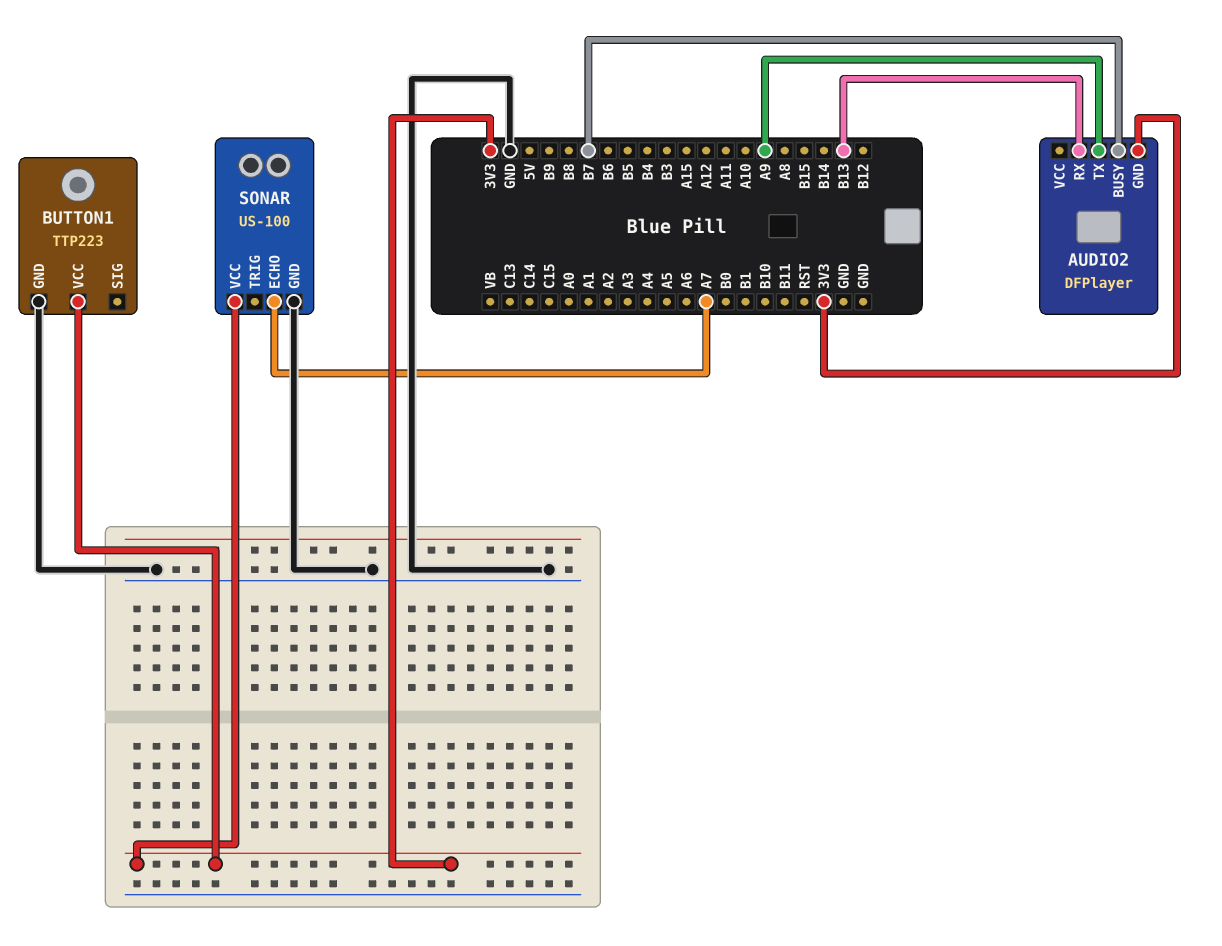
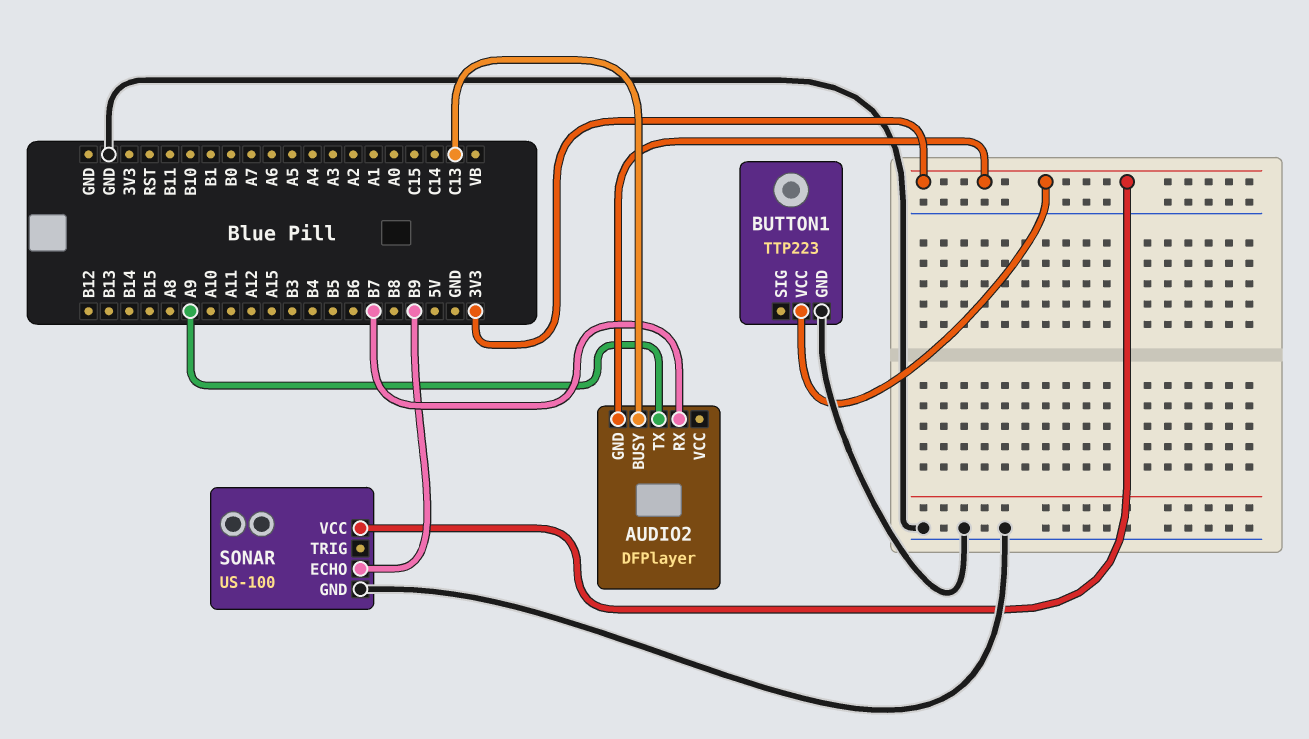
AUDIO2 pin BUSY: B7 -> C13
AUDIO2 pin RX: B13 -> B7
SONAR pin ECHO: A7 -> B9

